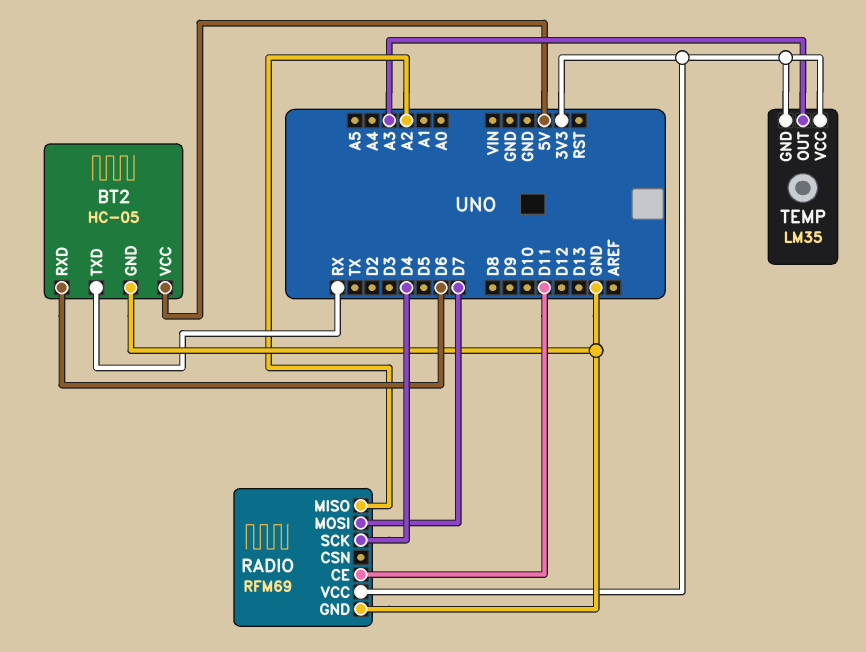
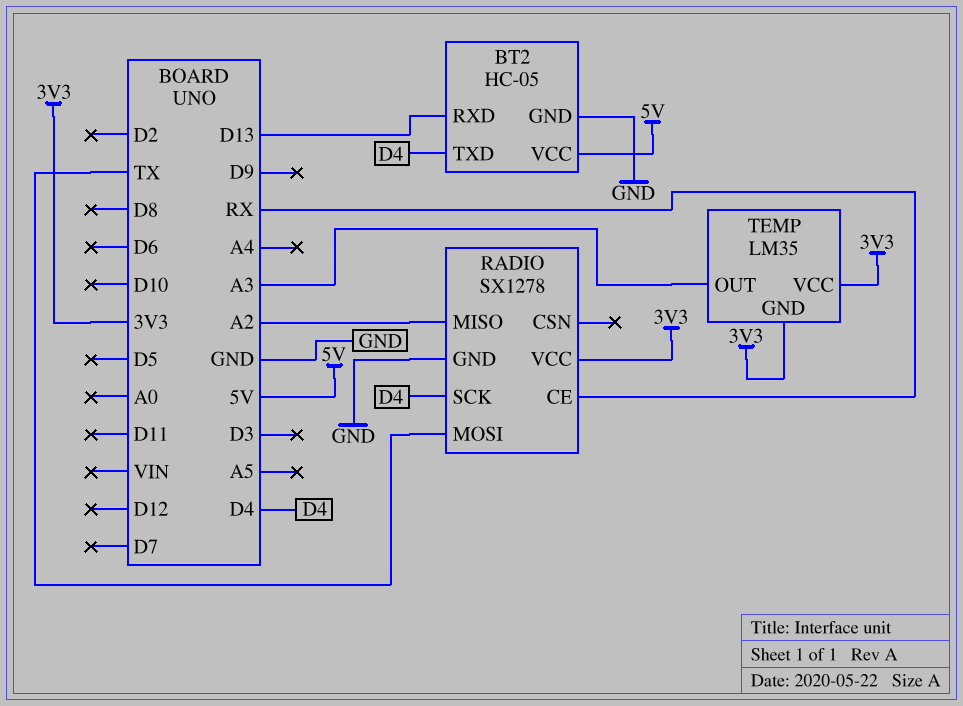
BT2 pin RXD: D6 -> D13
BT2 pin TXD: RX -> D4
RADIO: RFM69 -> SX1278
RADIO pin CE: D11 -> RX
RADIO pin MOSI: D7 -> TX

